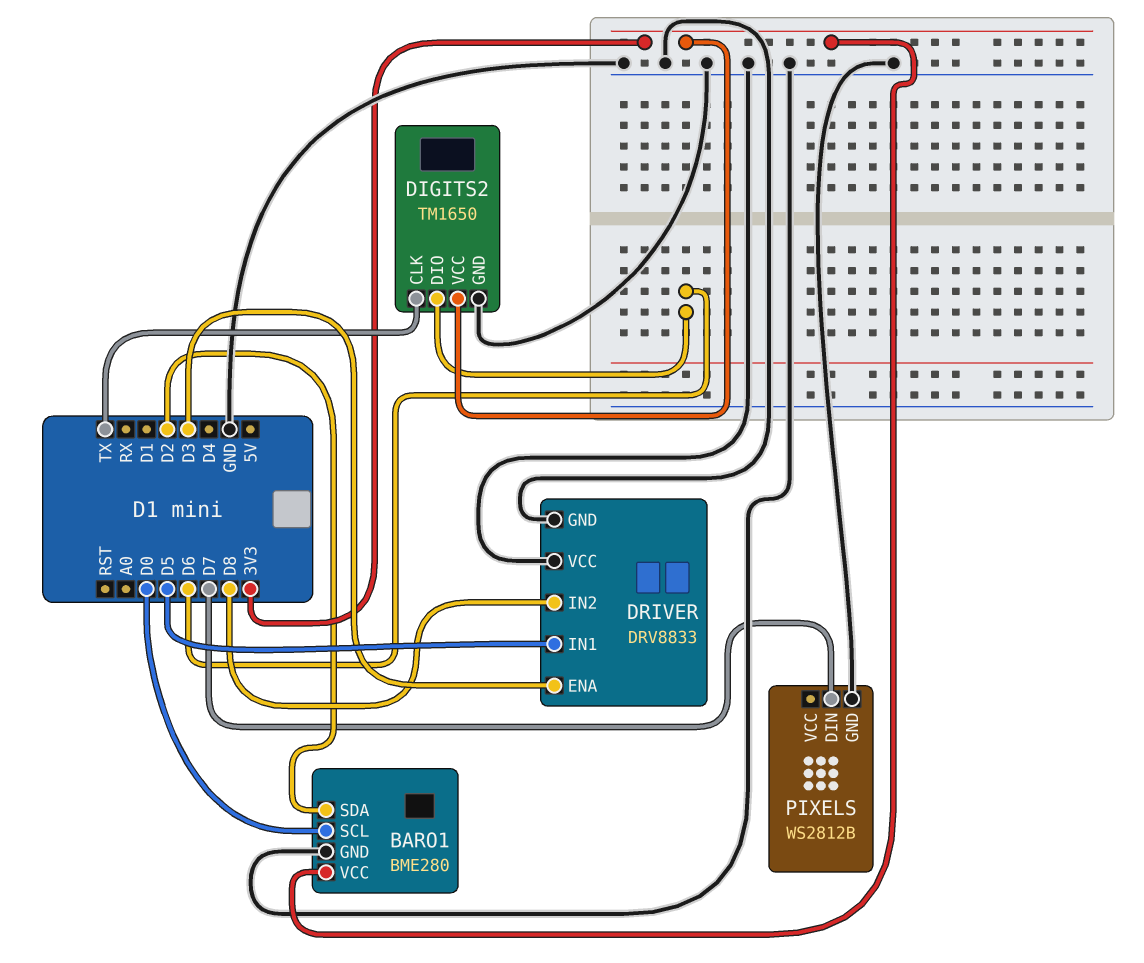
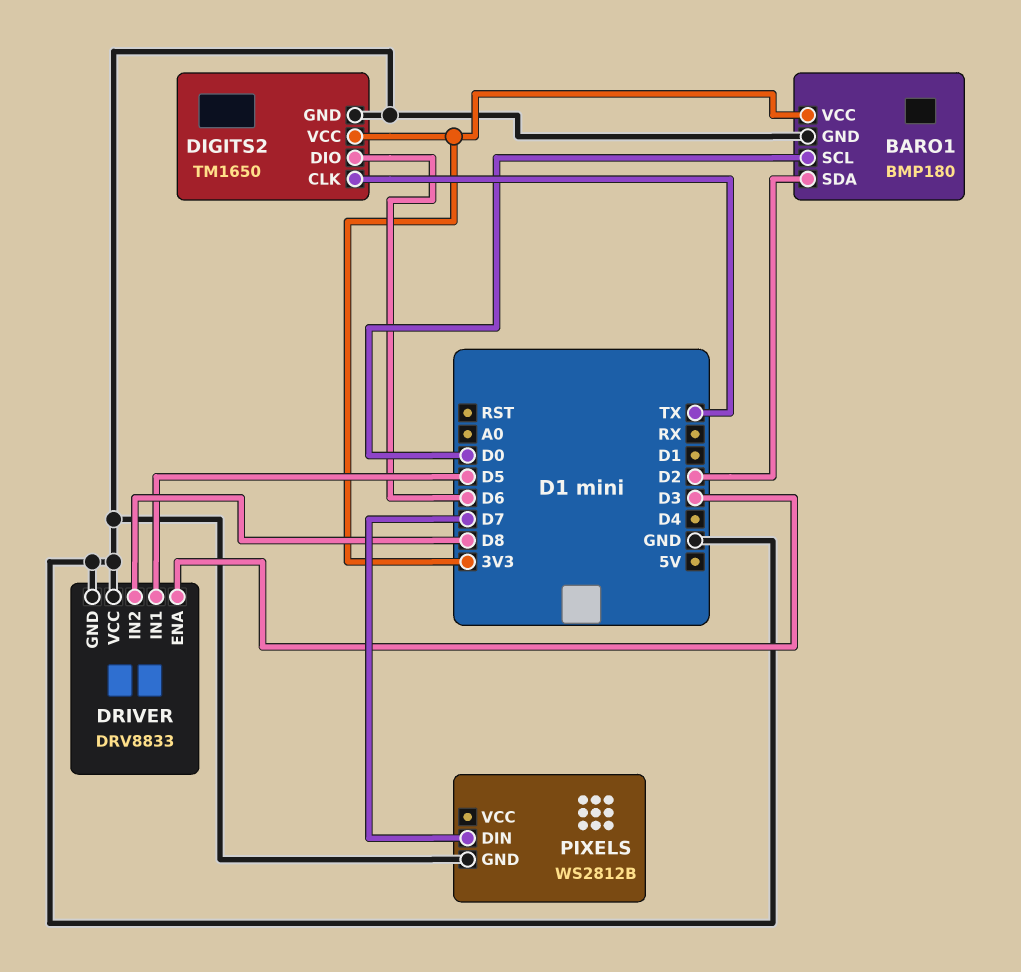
BARO1: BME280 -> BMP180

